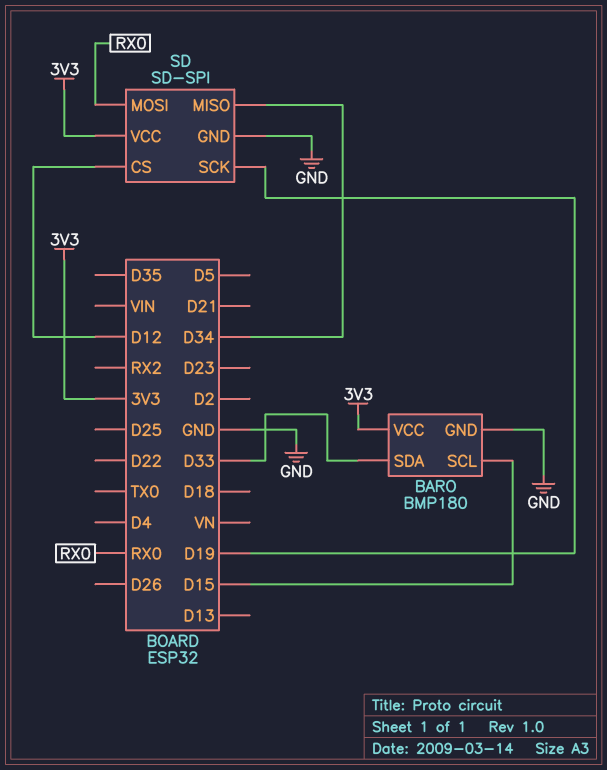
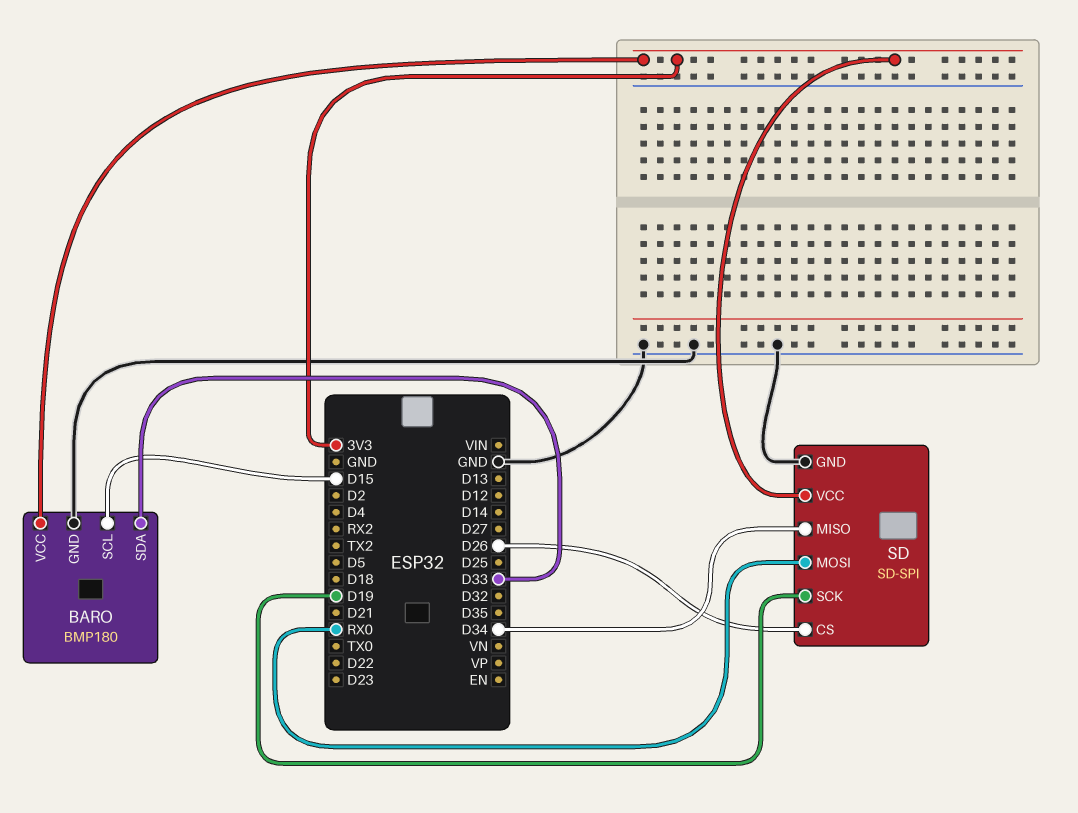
SD pin CS: D12 -> D26

